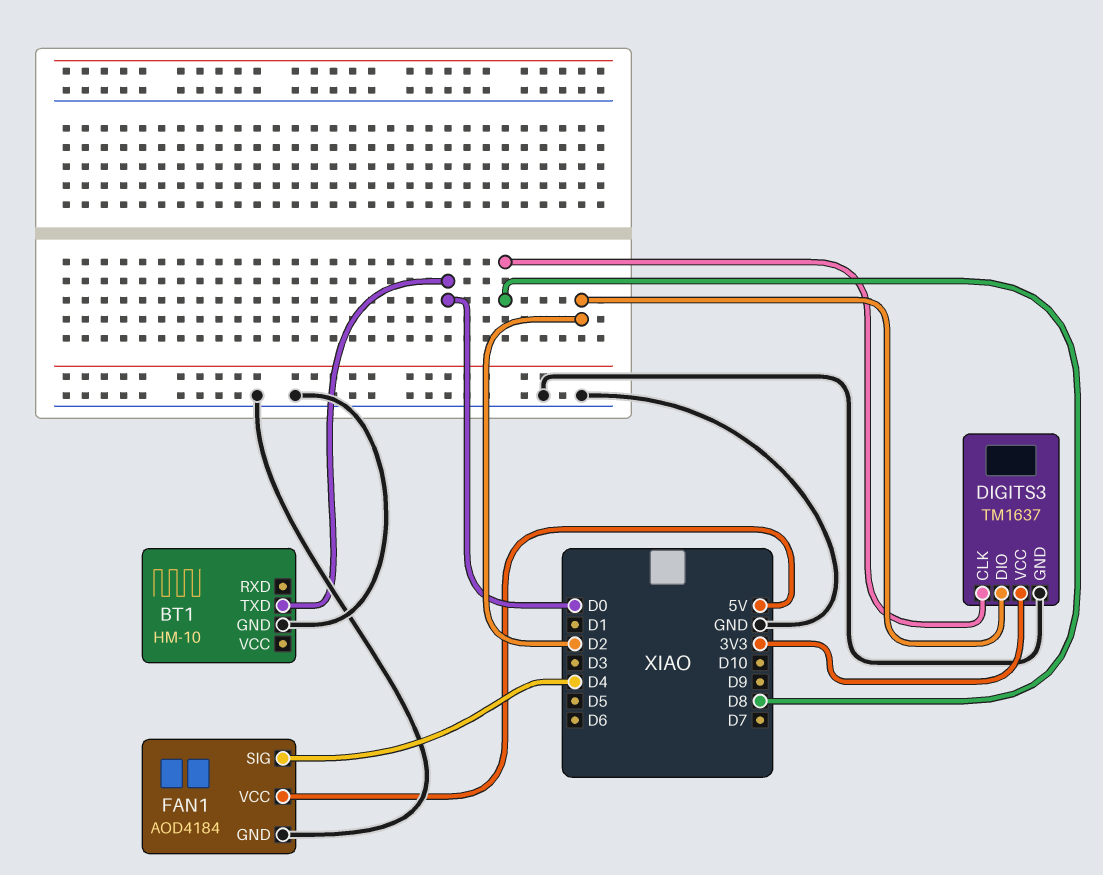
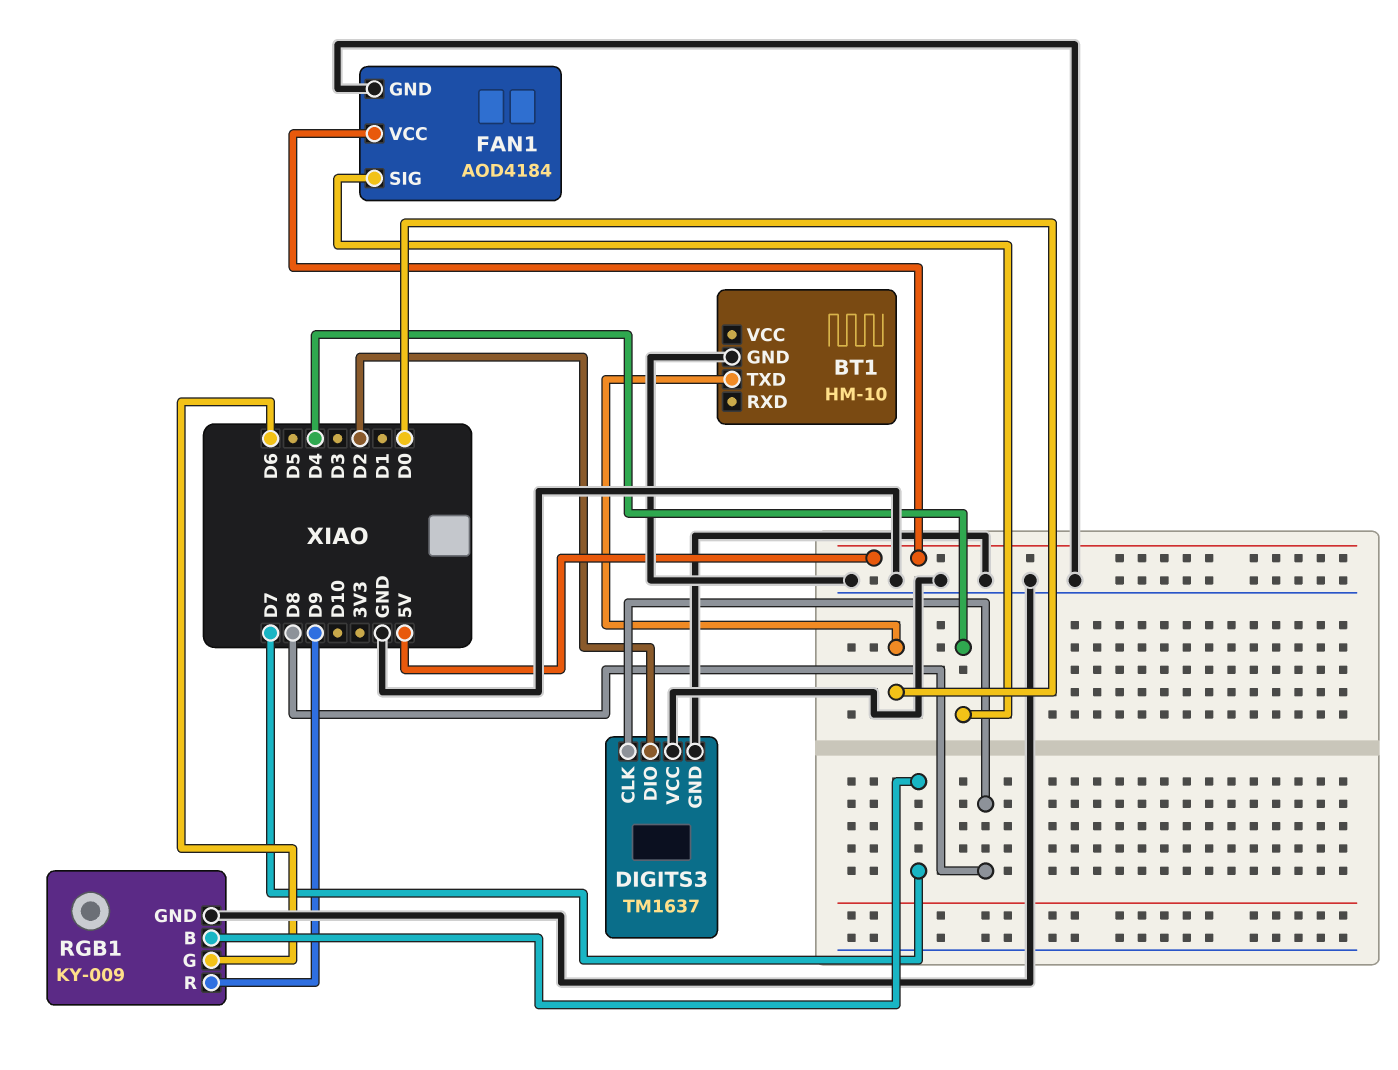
DIGITS3 pin VCC: 3V3 -> GND
RGB1: none -> KY-009
RGB1 pin B: none -> D7
RGB1 pin G: none -> D6
RGB1 pin GND: none -> GND
RGB1 pin R: none -> D9

